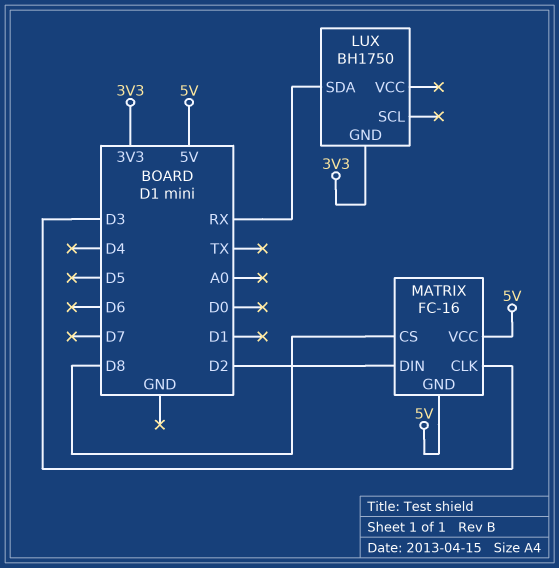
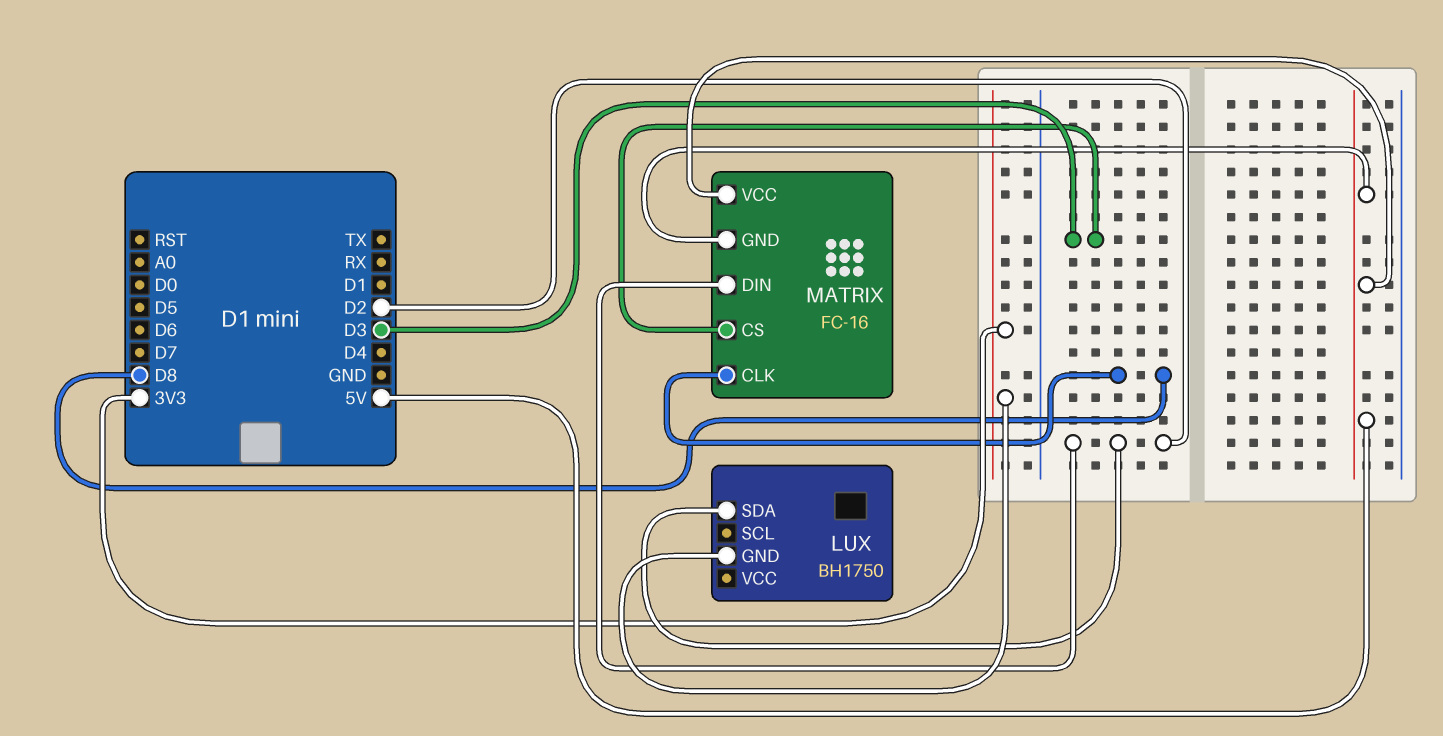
LUX pin SDA: RX -> D2
MATRIX pin CLK: D3 -> D8
MATRIX pin CS: D8 -> D3

